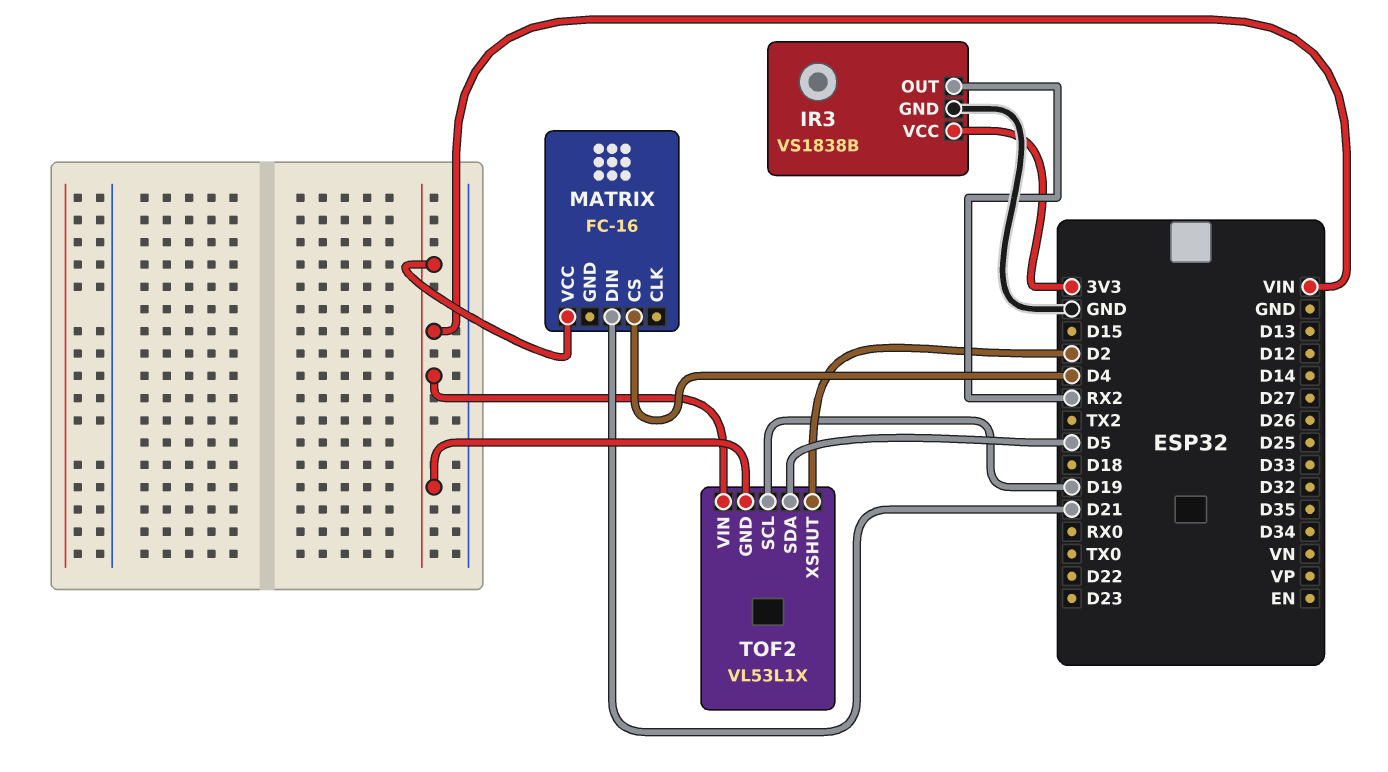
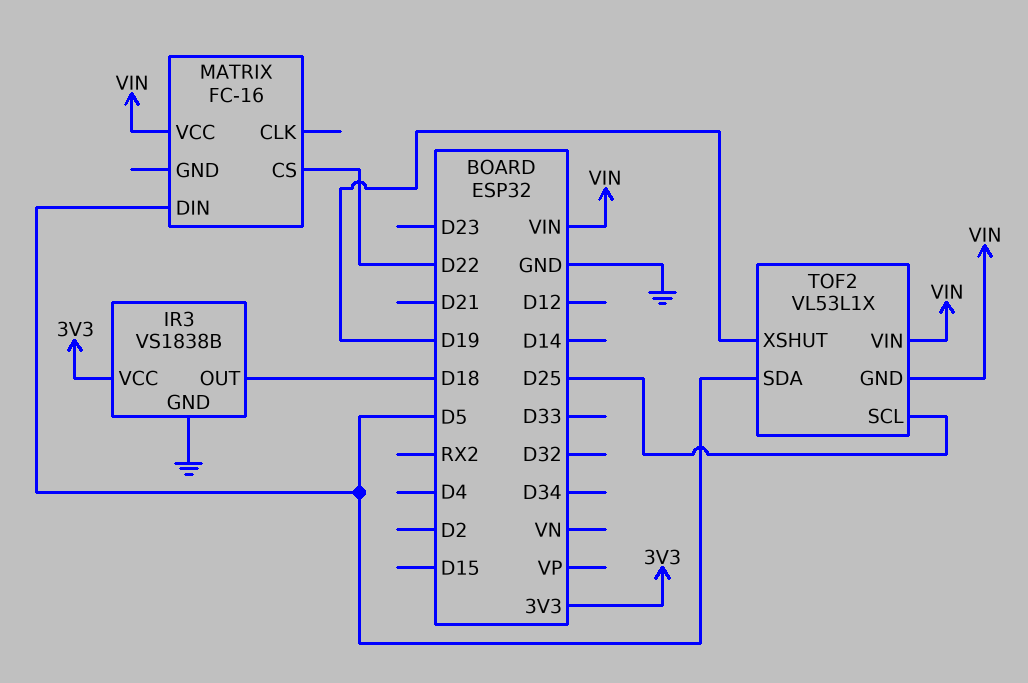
IR3 pin OUT: RX2 -> D18
MATRIX pin CS: D4 -> D22
MATRIX pin DIN: D21 -> D5
TOF2 pin SCL: D19 -> D25
TOF2 pin XSHUT: D2 -> D19

